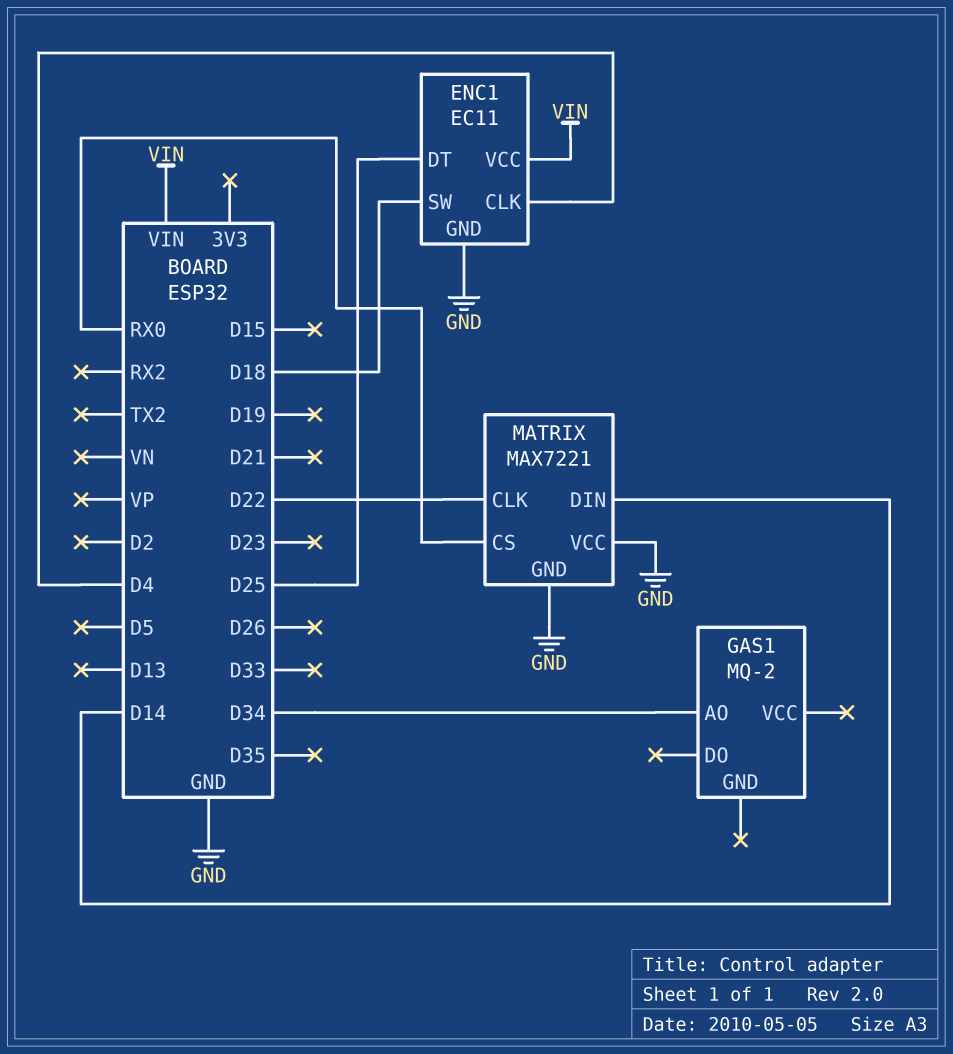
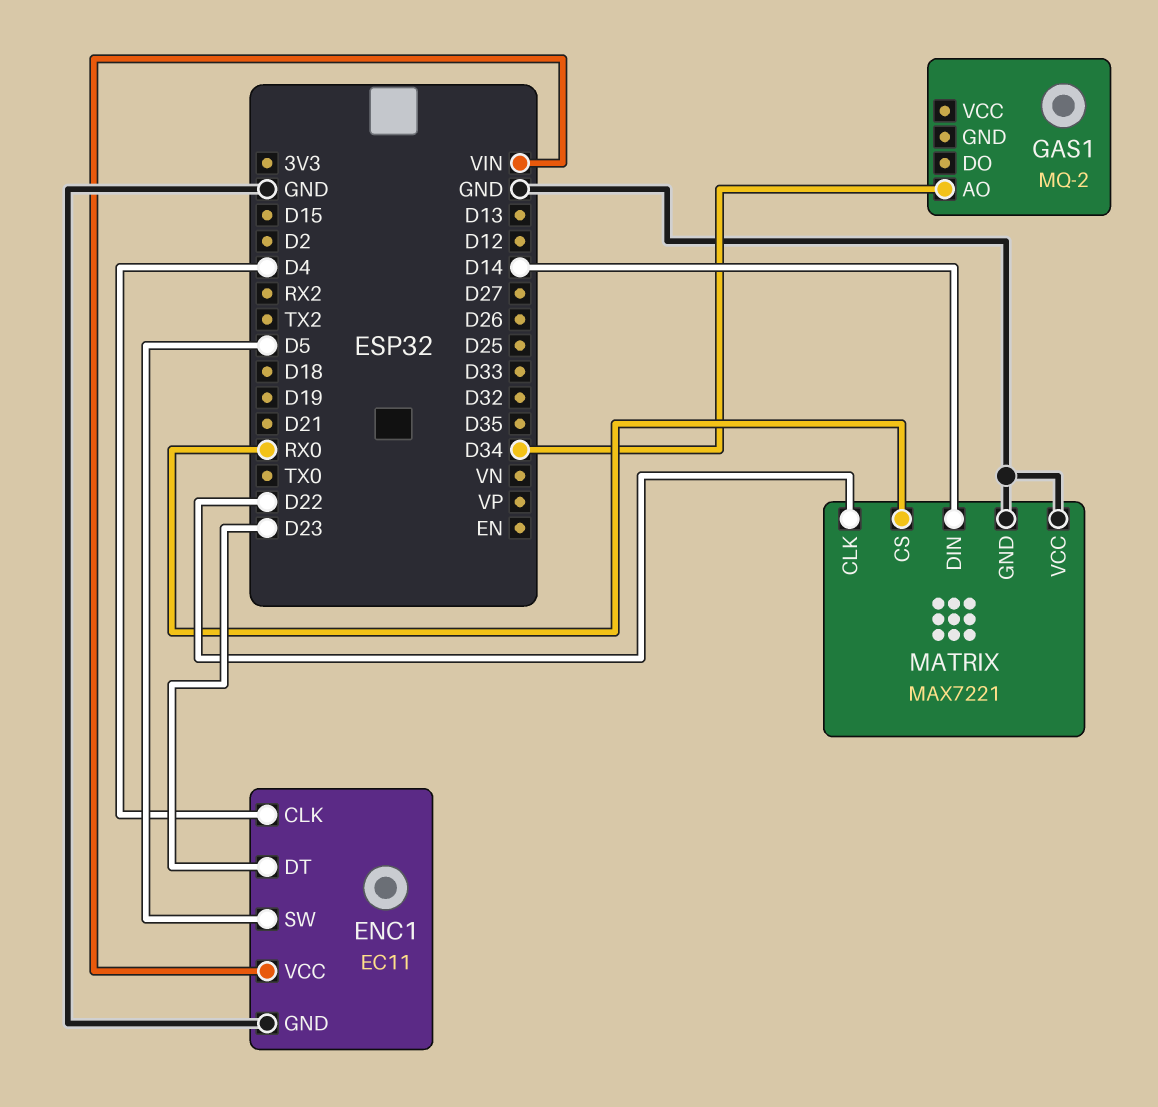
ENC1 pin DT: D25 -> D23
ENC1 pin SW: D18 -> D5

